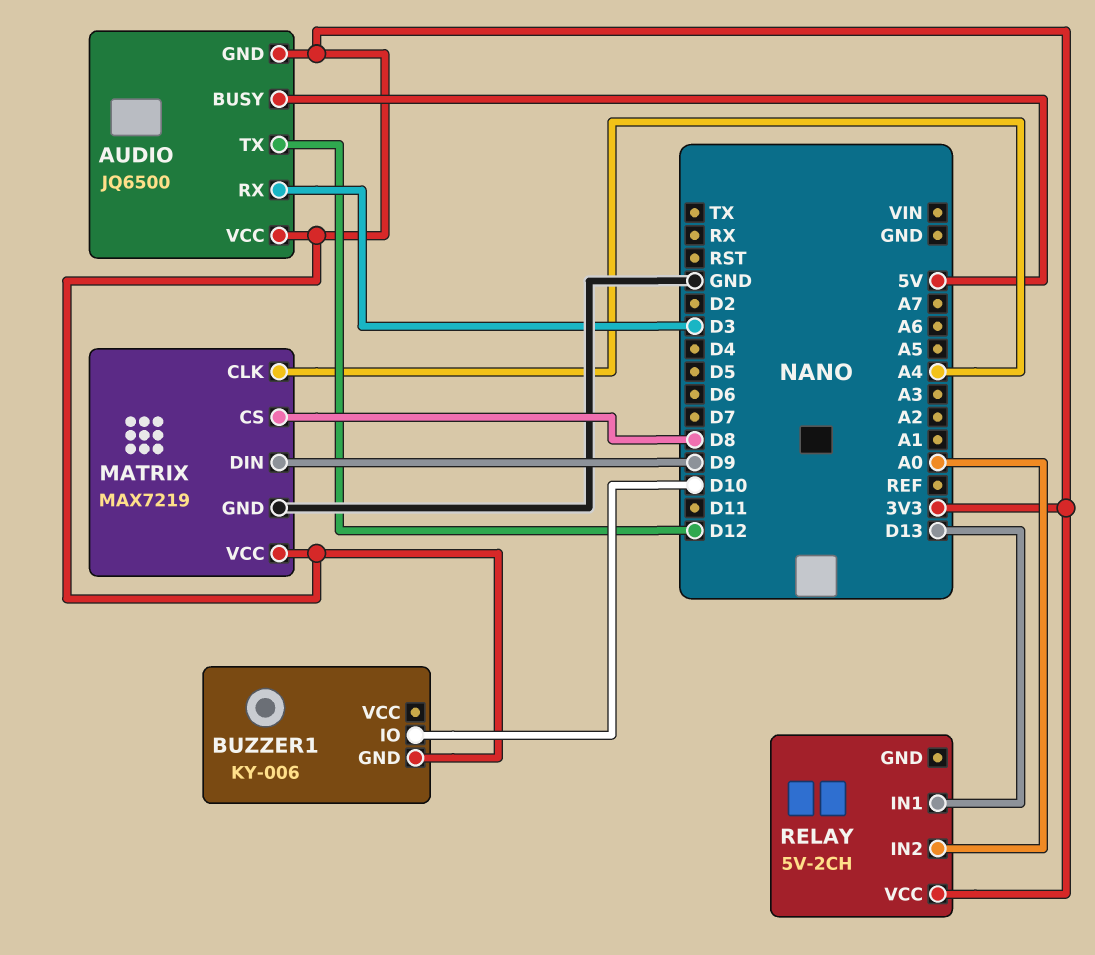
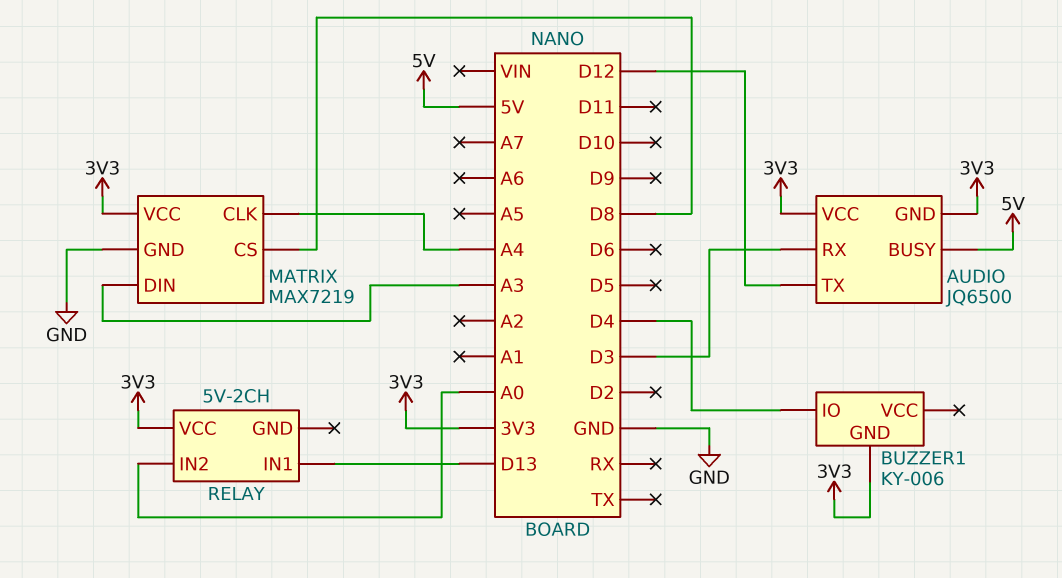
BUZZER1 pin IO: D10 -> D4
MATRIX pin DIN: D9 -> A3

